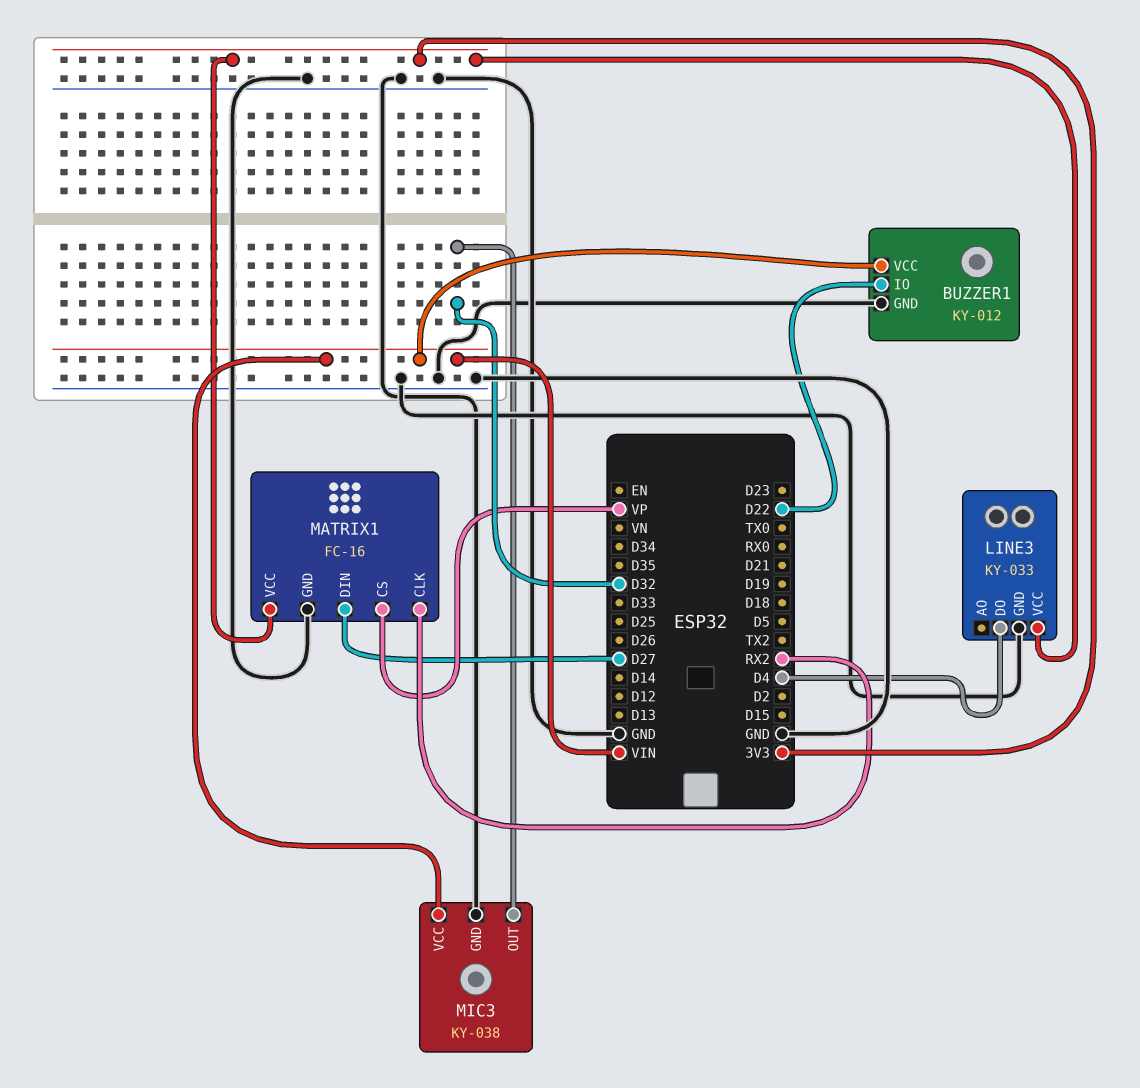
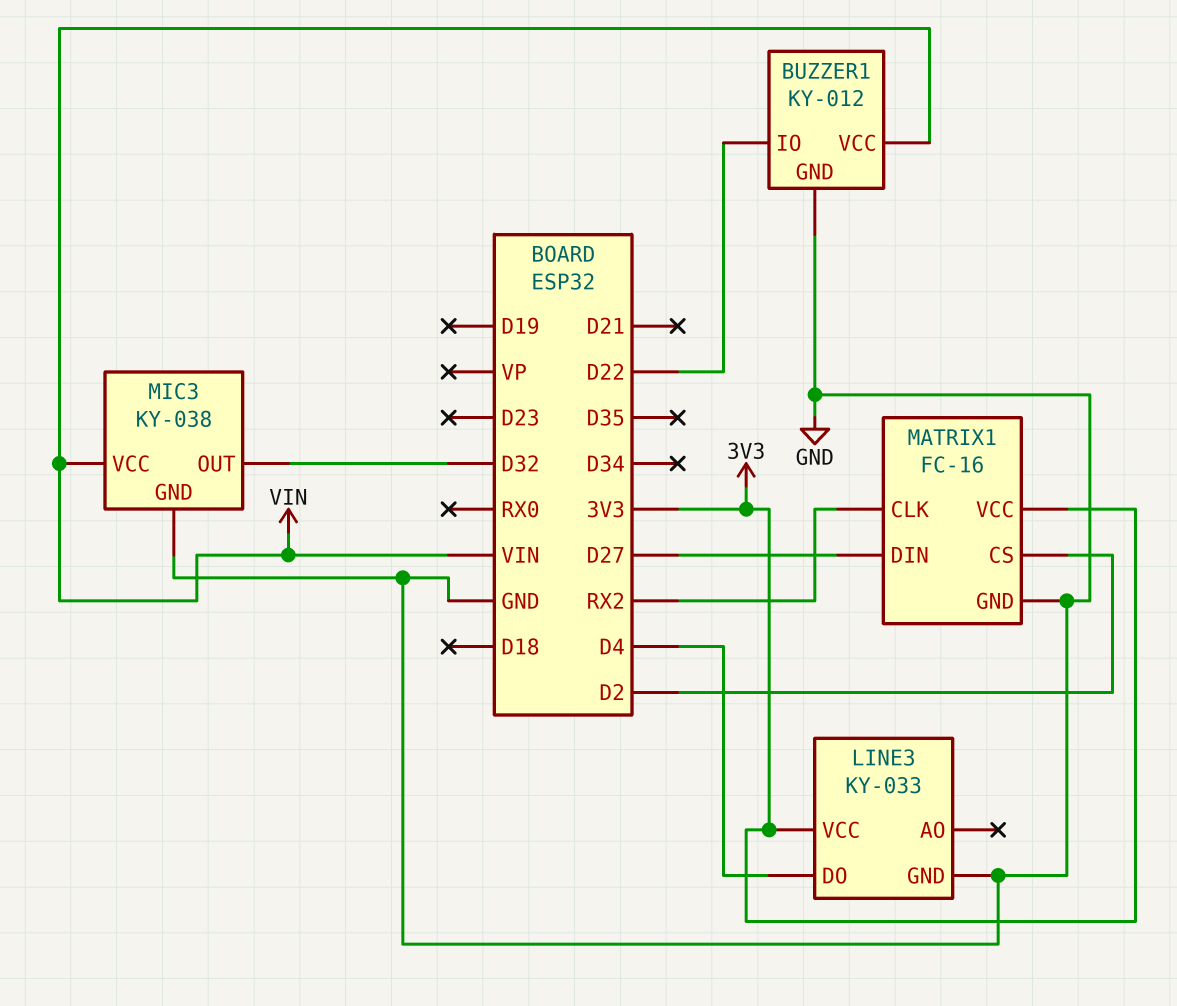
MATRIX1 pin CS: VP -> D2

